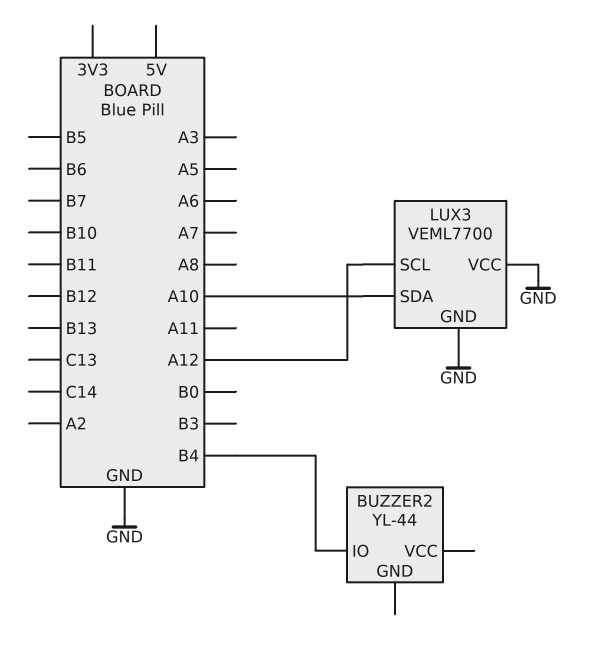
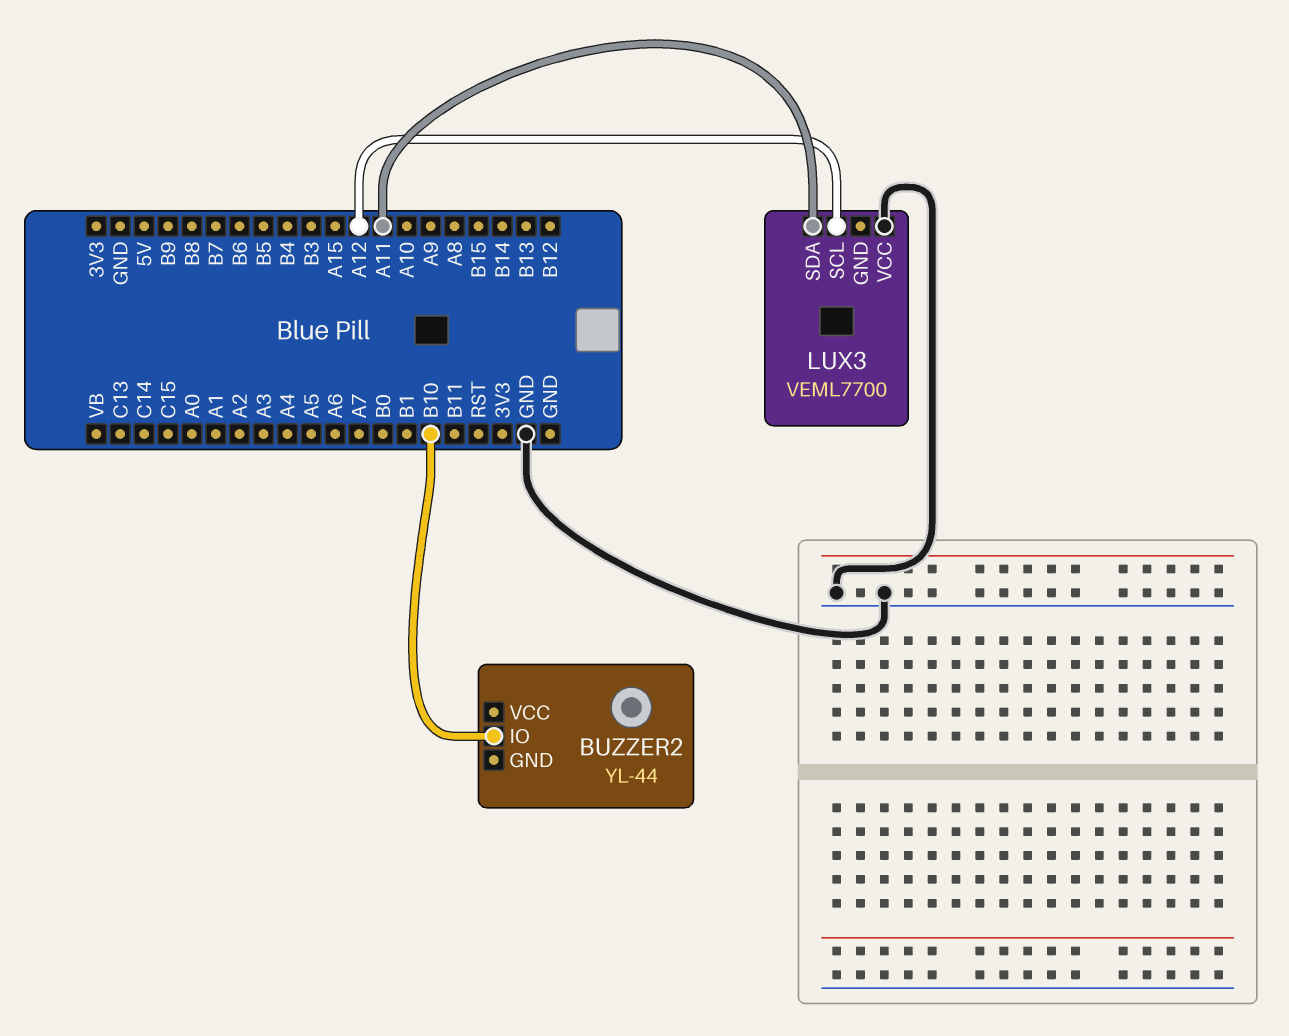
BUZZER2 pin IO: B4 -> B10
LUX3 pin GND: GND -> none
LUX3 pin SDA: A10 -> A11

